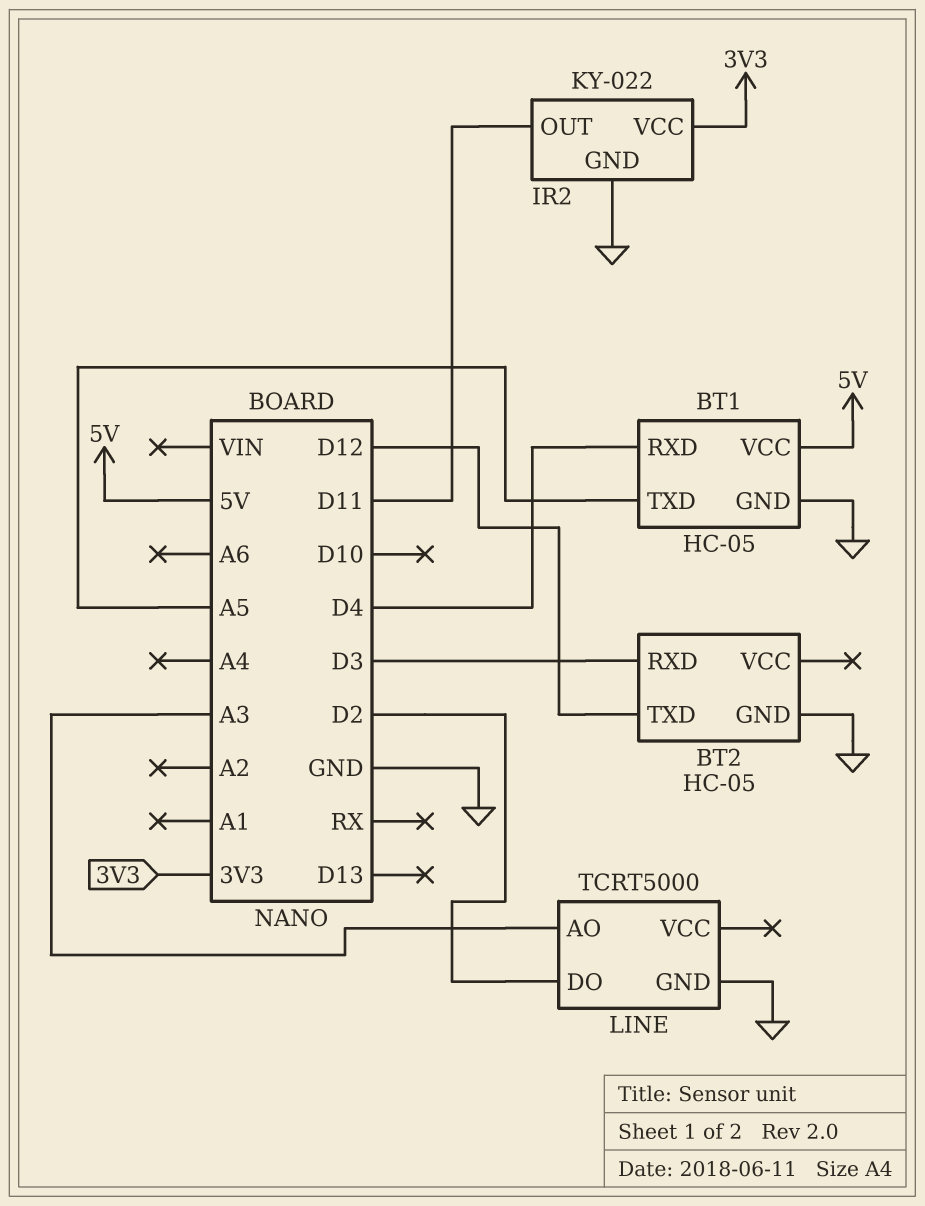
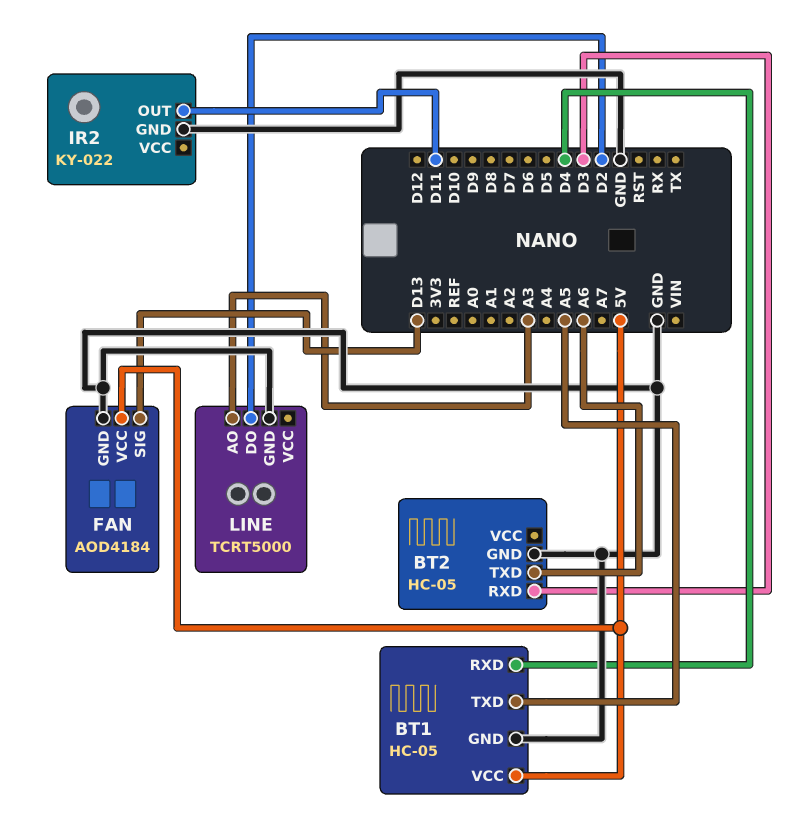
BT2 pin TXD: D12 -> A6
FAN: none -> AOD4184
FAN pin GND: none -> GND
FAN pin SIG: none -> D13
FAN pin VCC: none -> 5V
IR2 pin VCC: 3V3 -> none

